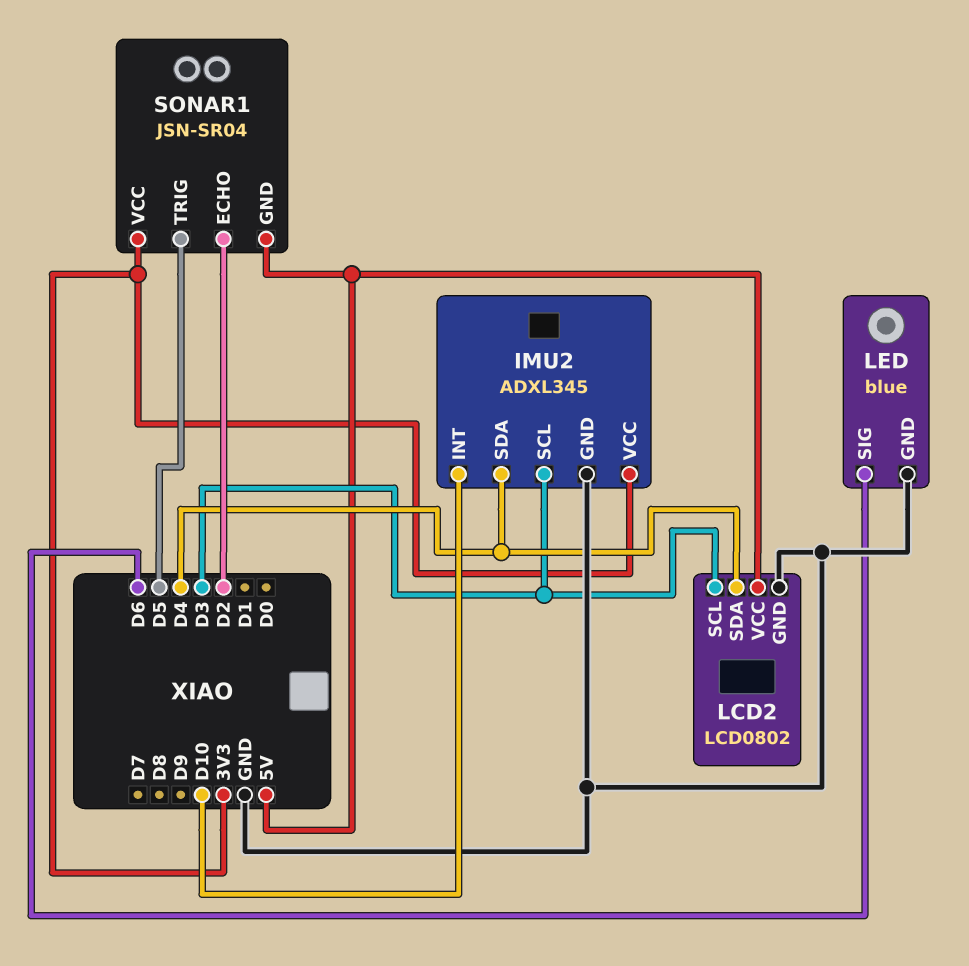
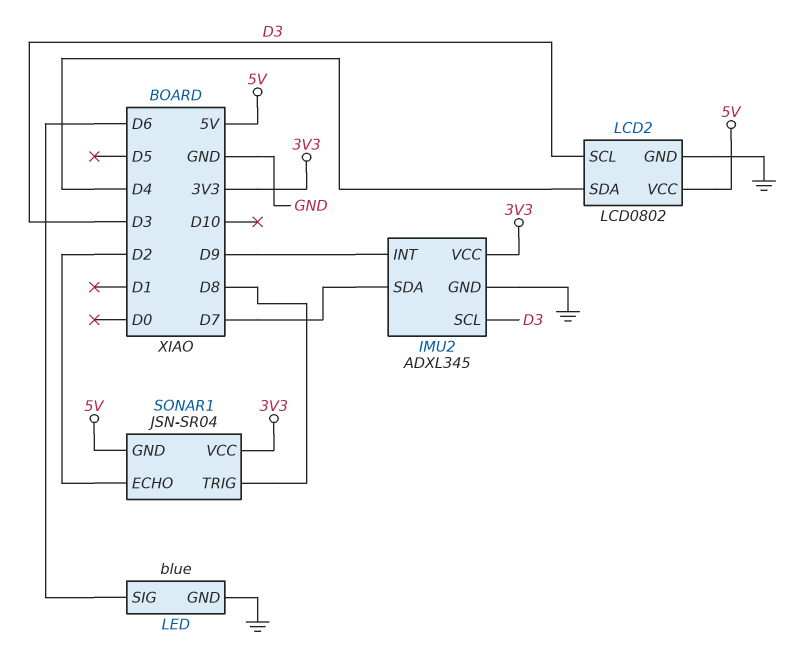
IMU2 pin INT: D10 -> D9
IMU2 pin SDA: D4 -> D7
SONAR1 pin TRIG: D5 -> D8

